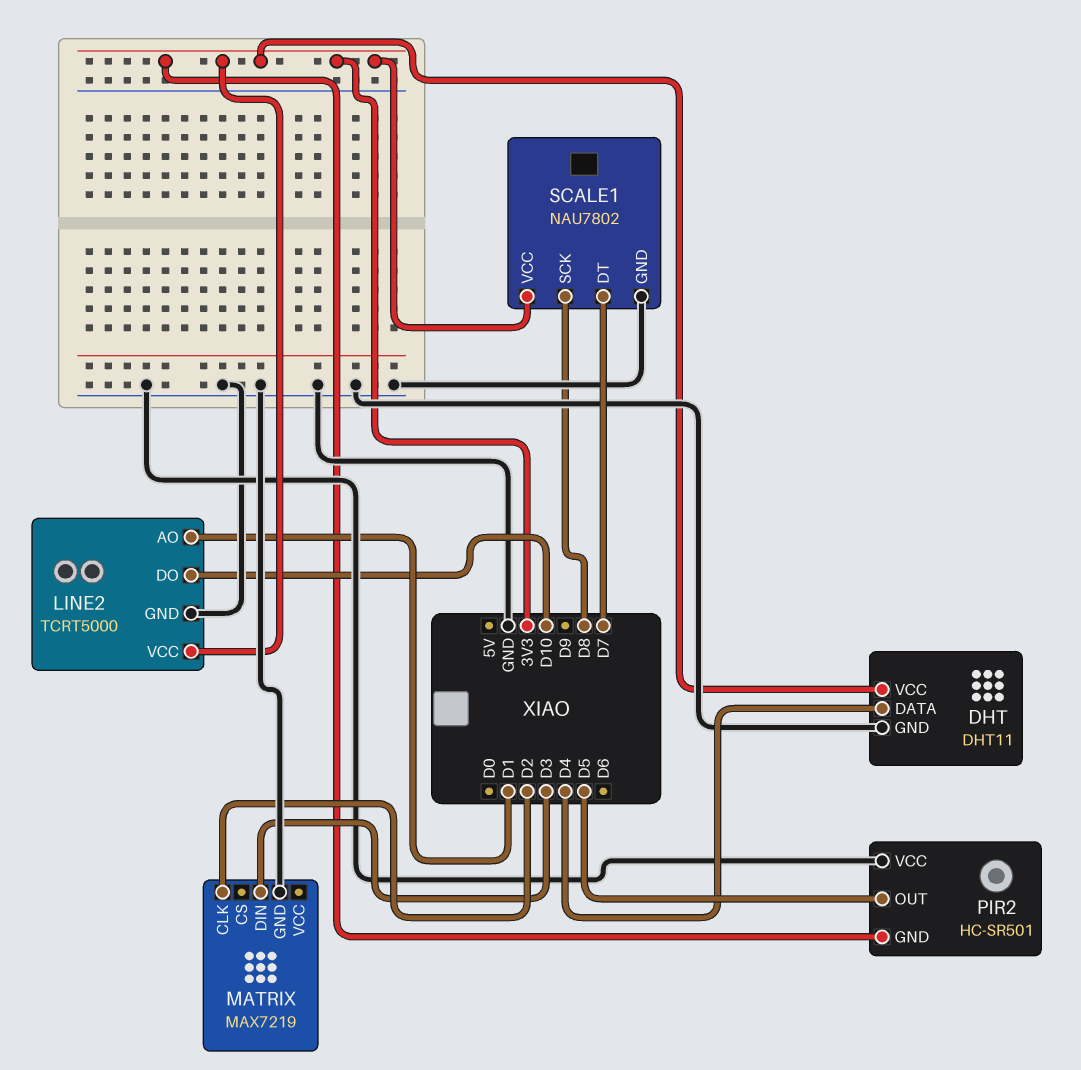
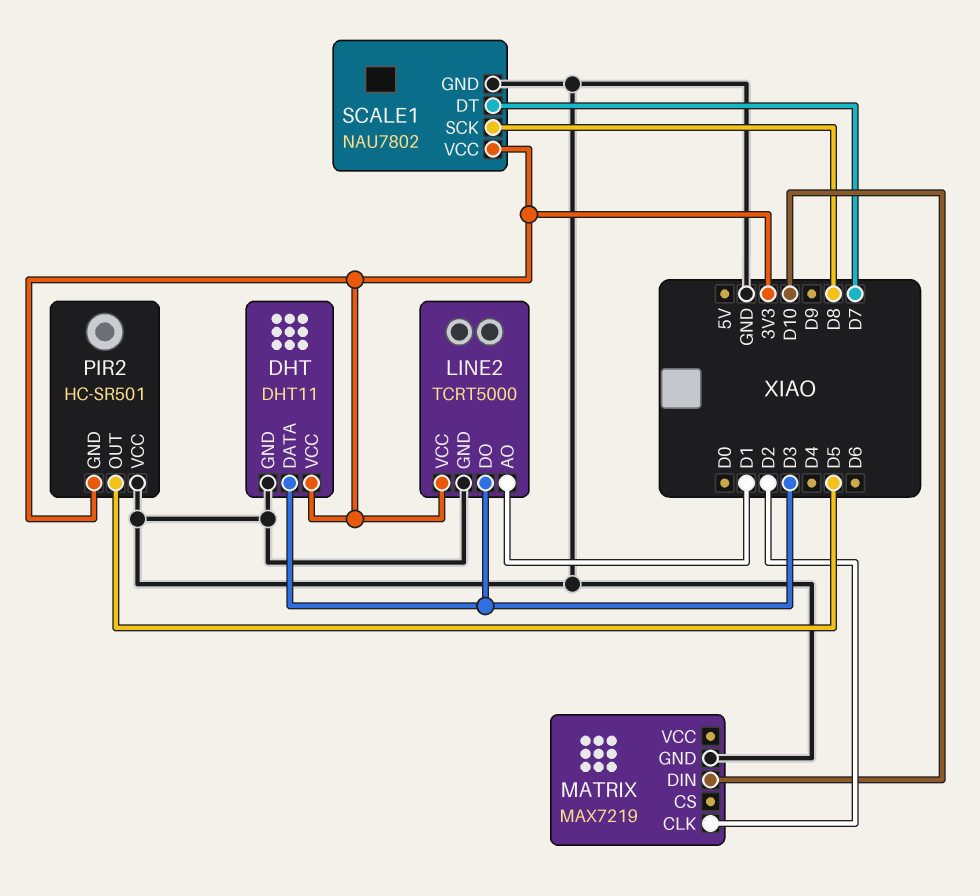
DHT pin DATA: D4 -> D3
LINE2 pin DO: D10 -> D3
MATRIX pin DIN: D3 -> D10

